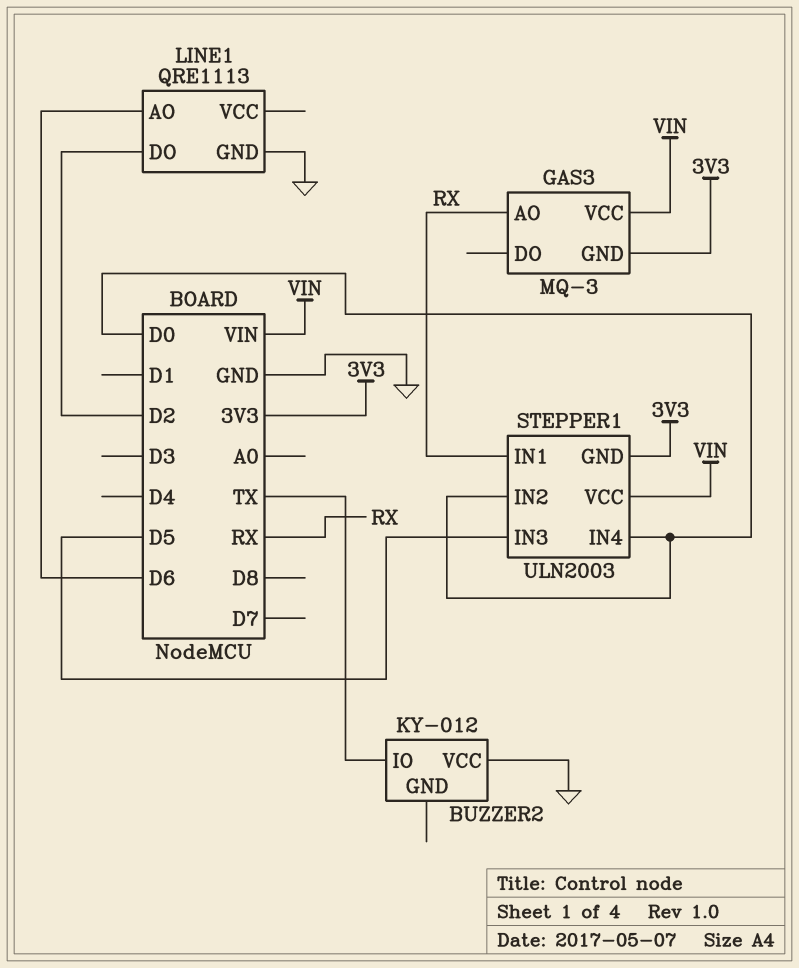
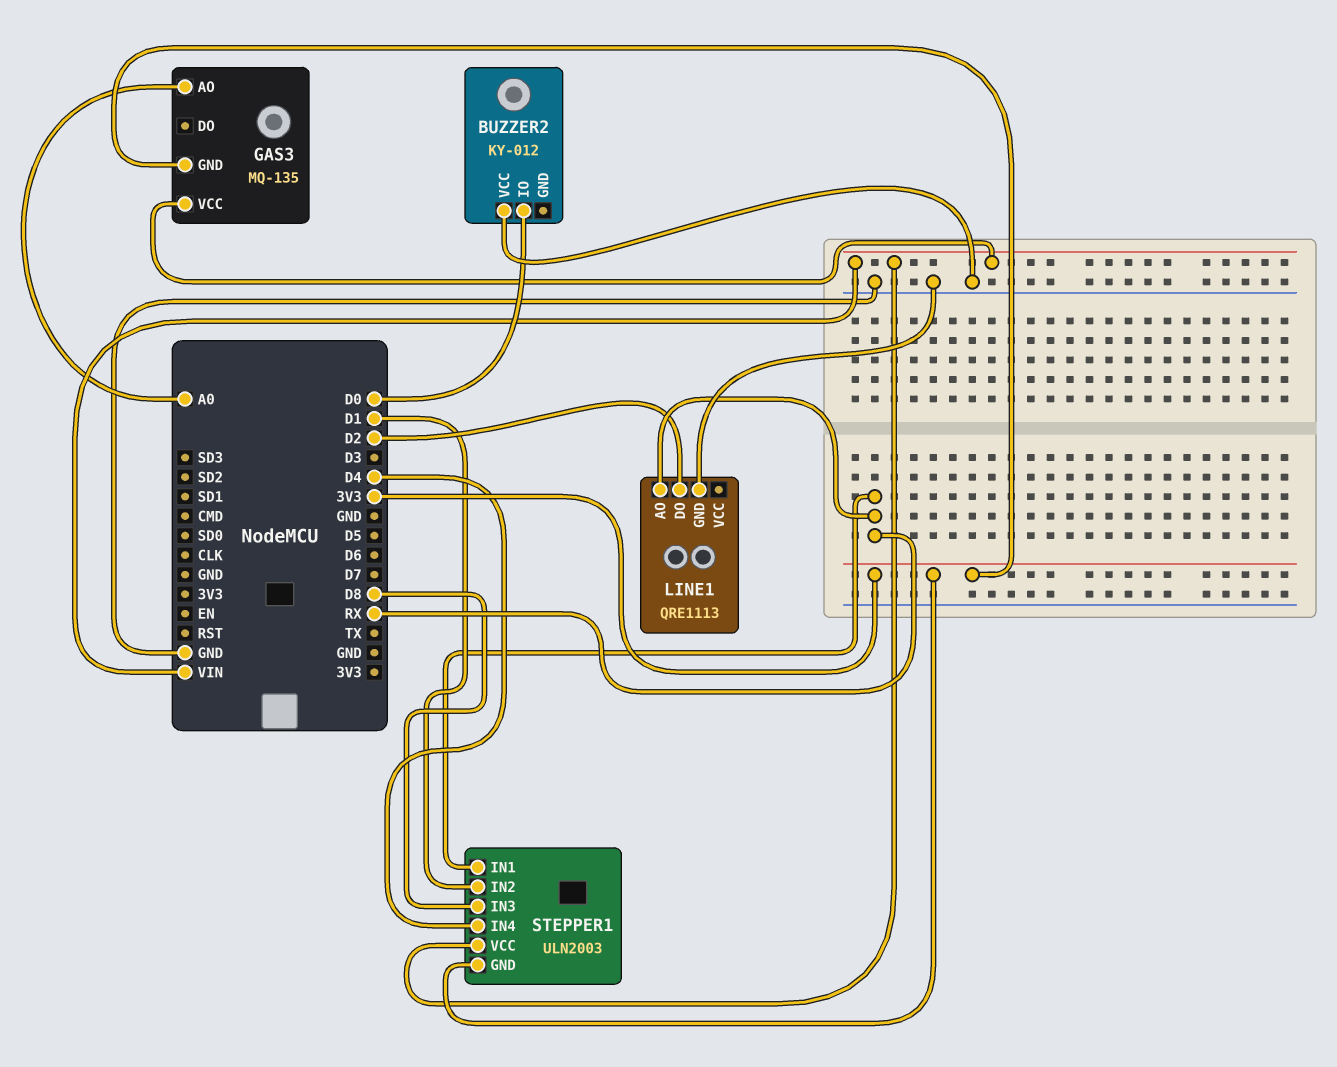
BUZZER2 pin IO: TX -> D0
GAS3: MQ-3 -> MQ-135
GAS3 pin AO: RX -> A0
LINE1 pin AO: D6 -> RX
STEPPER1 pin IN2: D0 -> D1
STEPPER1 pin IN3: D5 -> D8
STEPPER1 pin IN4: D0 -> D4

